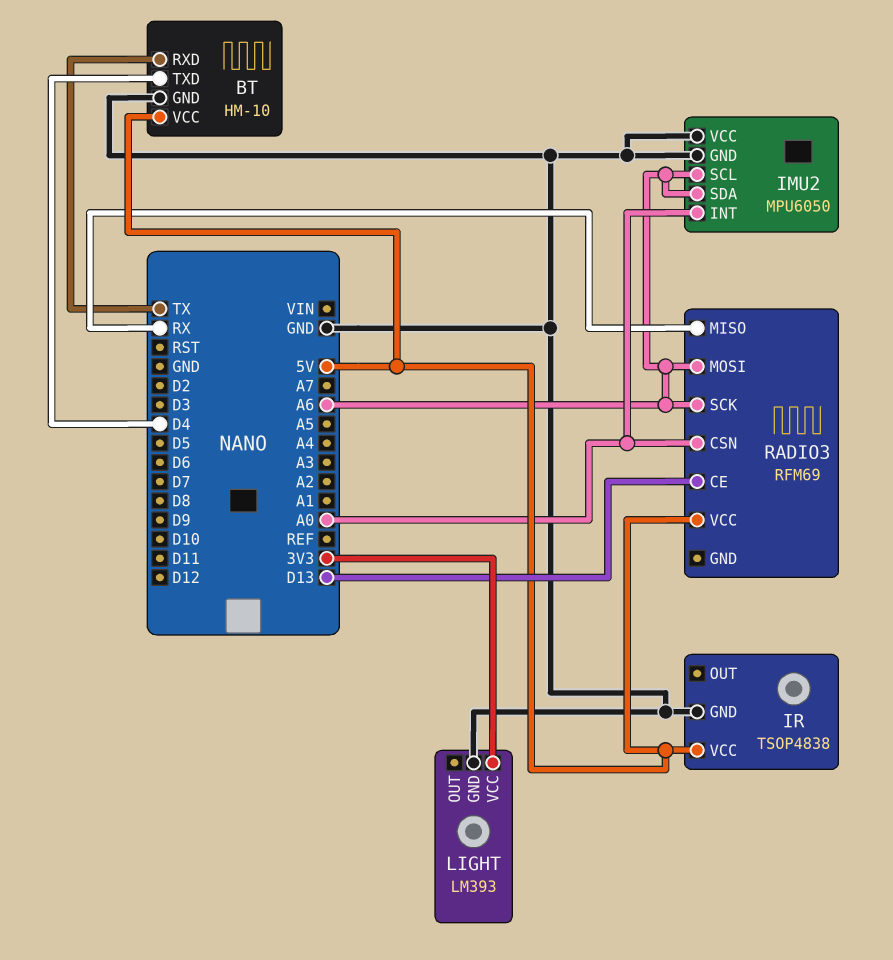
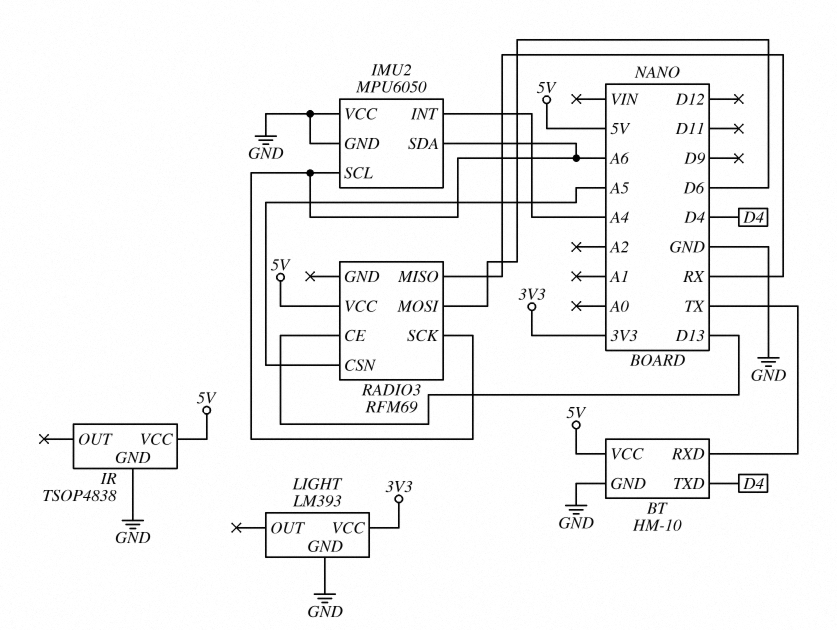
IMU2 pin INT: A0 -> A4
RADIO3 pin CSN: A0 -> A5
RADIO3 pin MOSI: A6 -> D6

